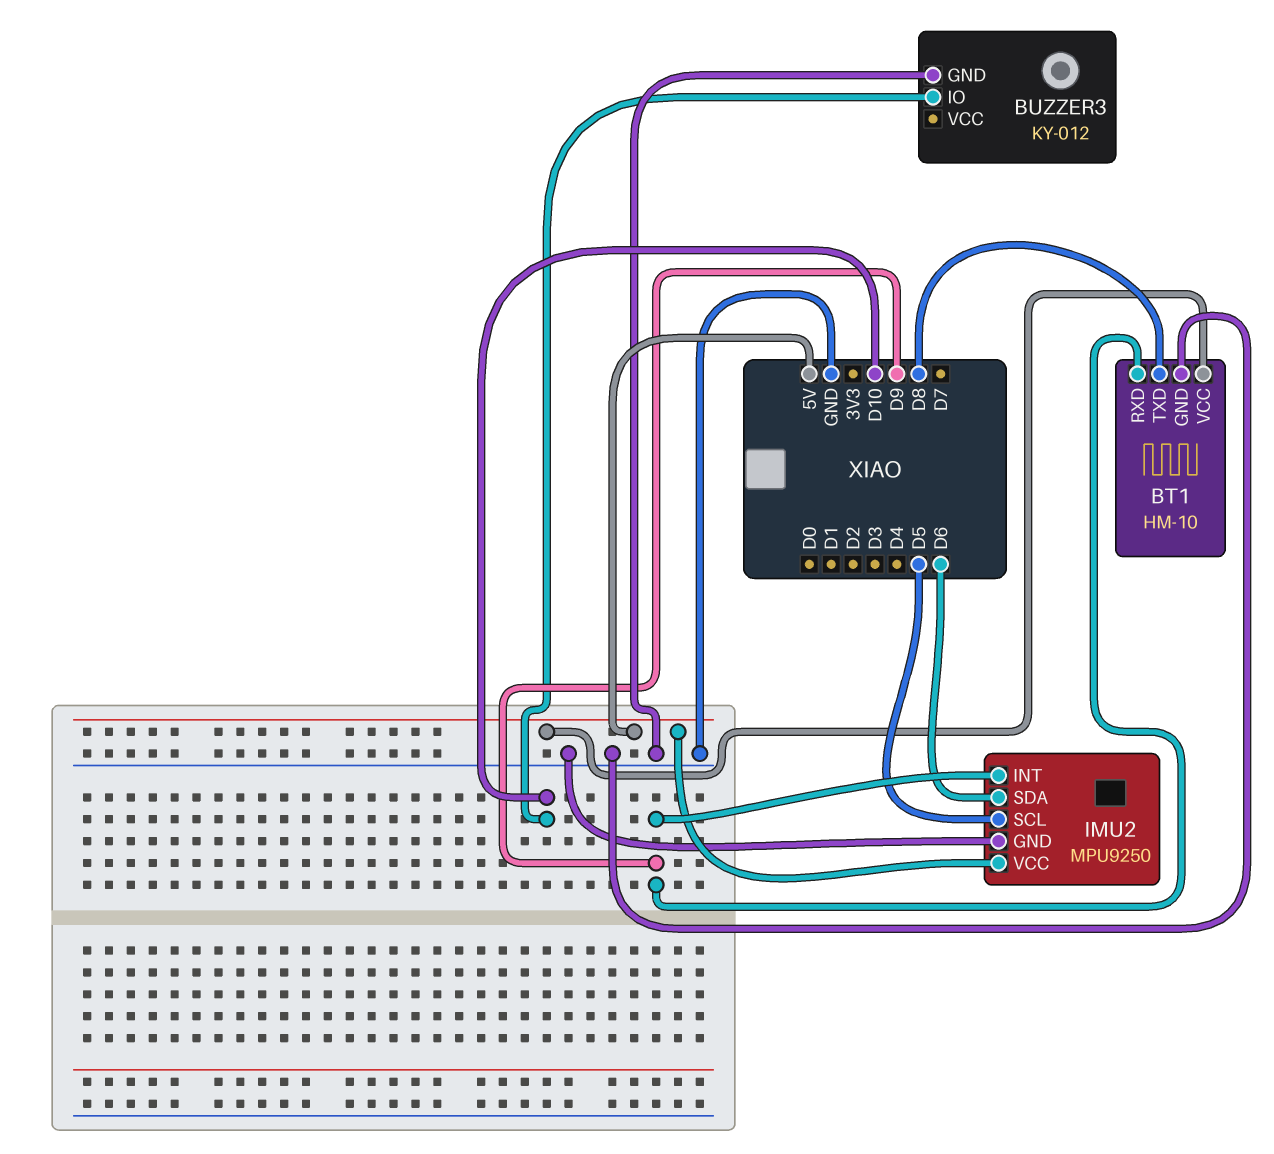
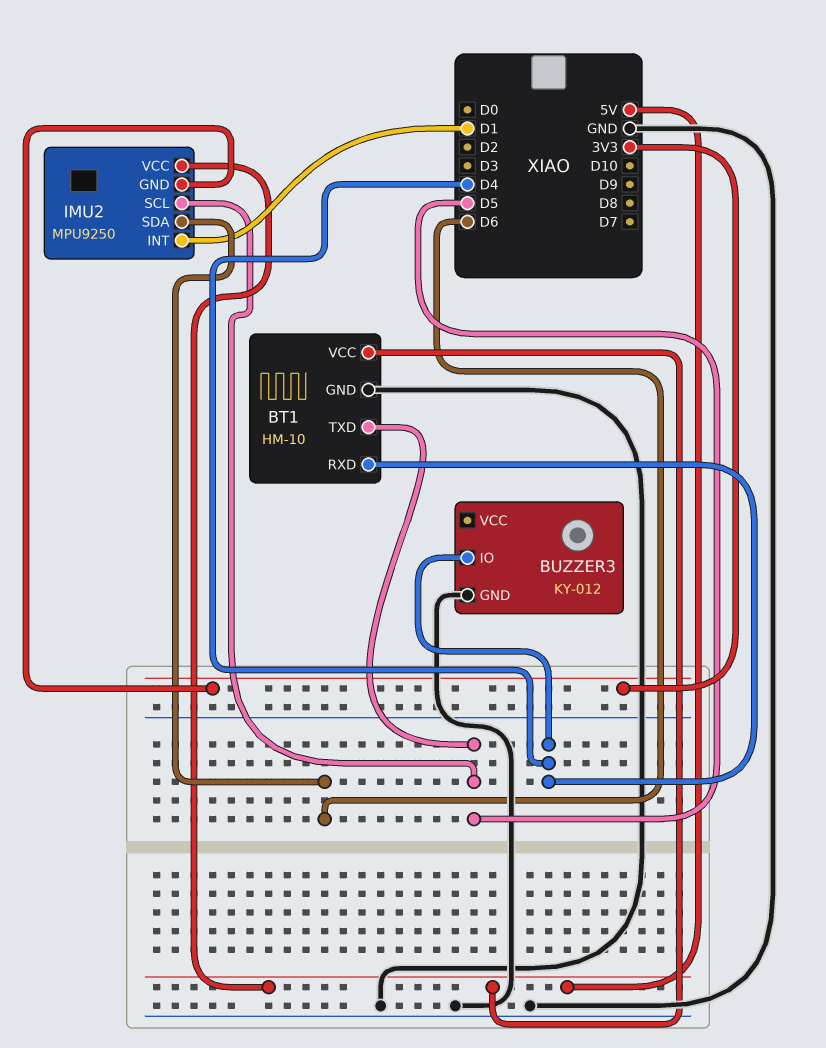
BT1 pin RXD: D9 -> D4
BT1 pin TXD: D8 -> D5
BUZZER3 pin IO: D10 -> D4
IMU2 pin GND: GND -> 3V3
IMU2 pin INT: D9 -> D1

